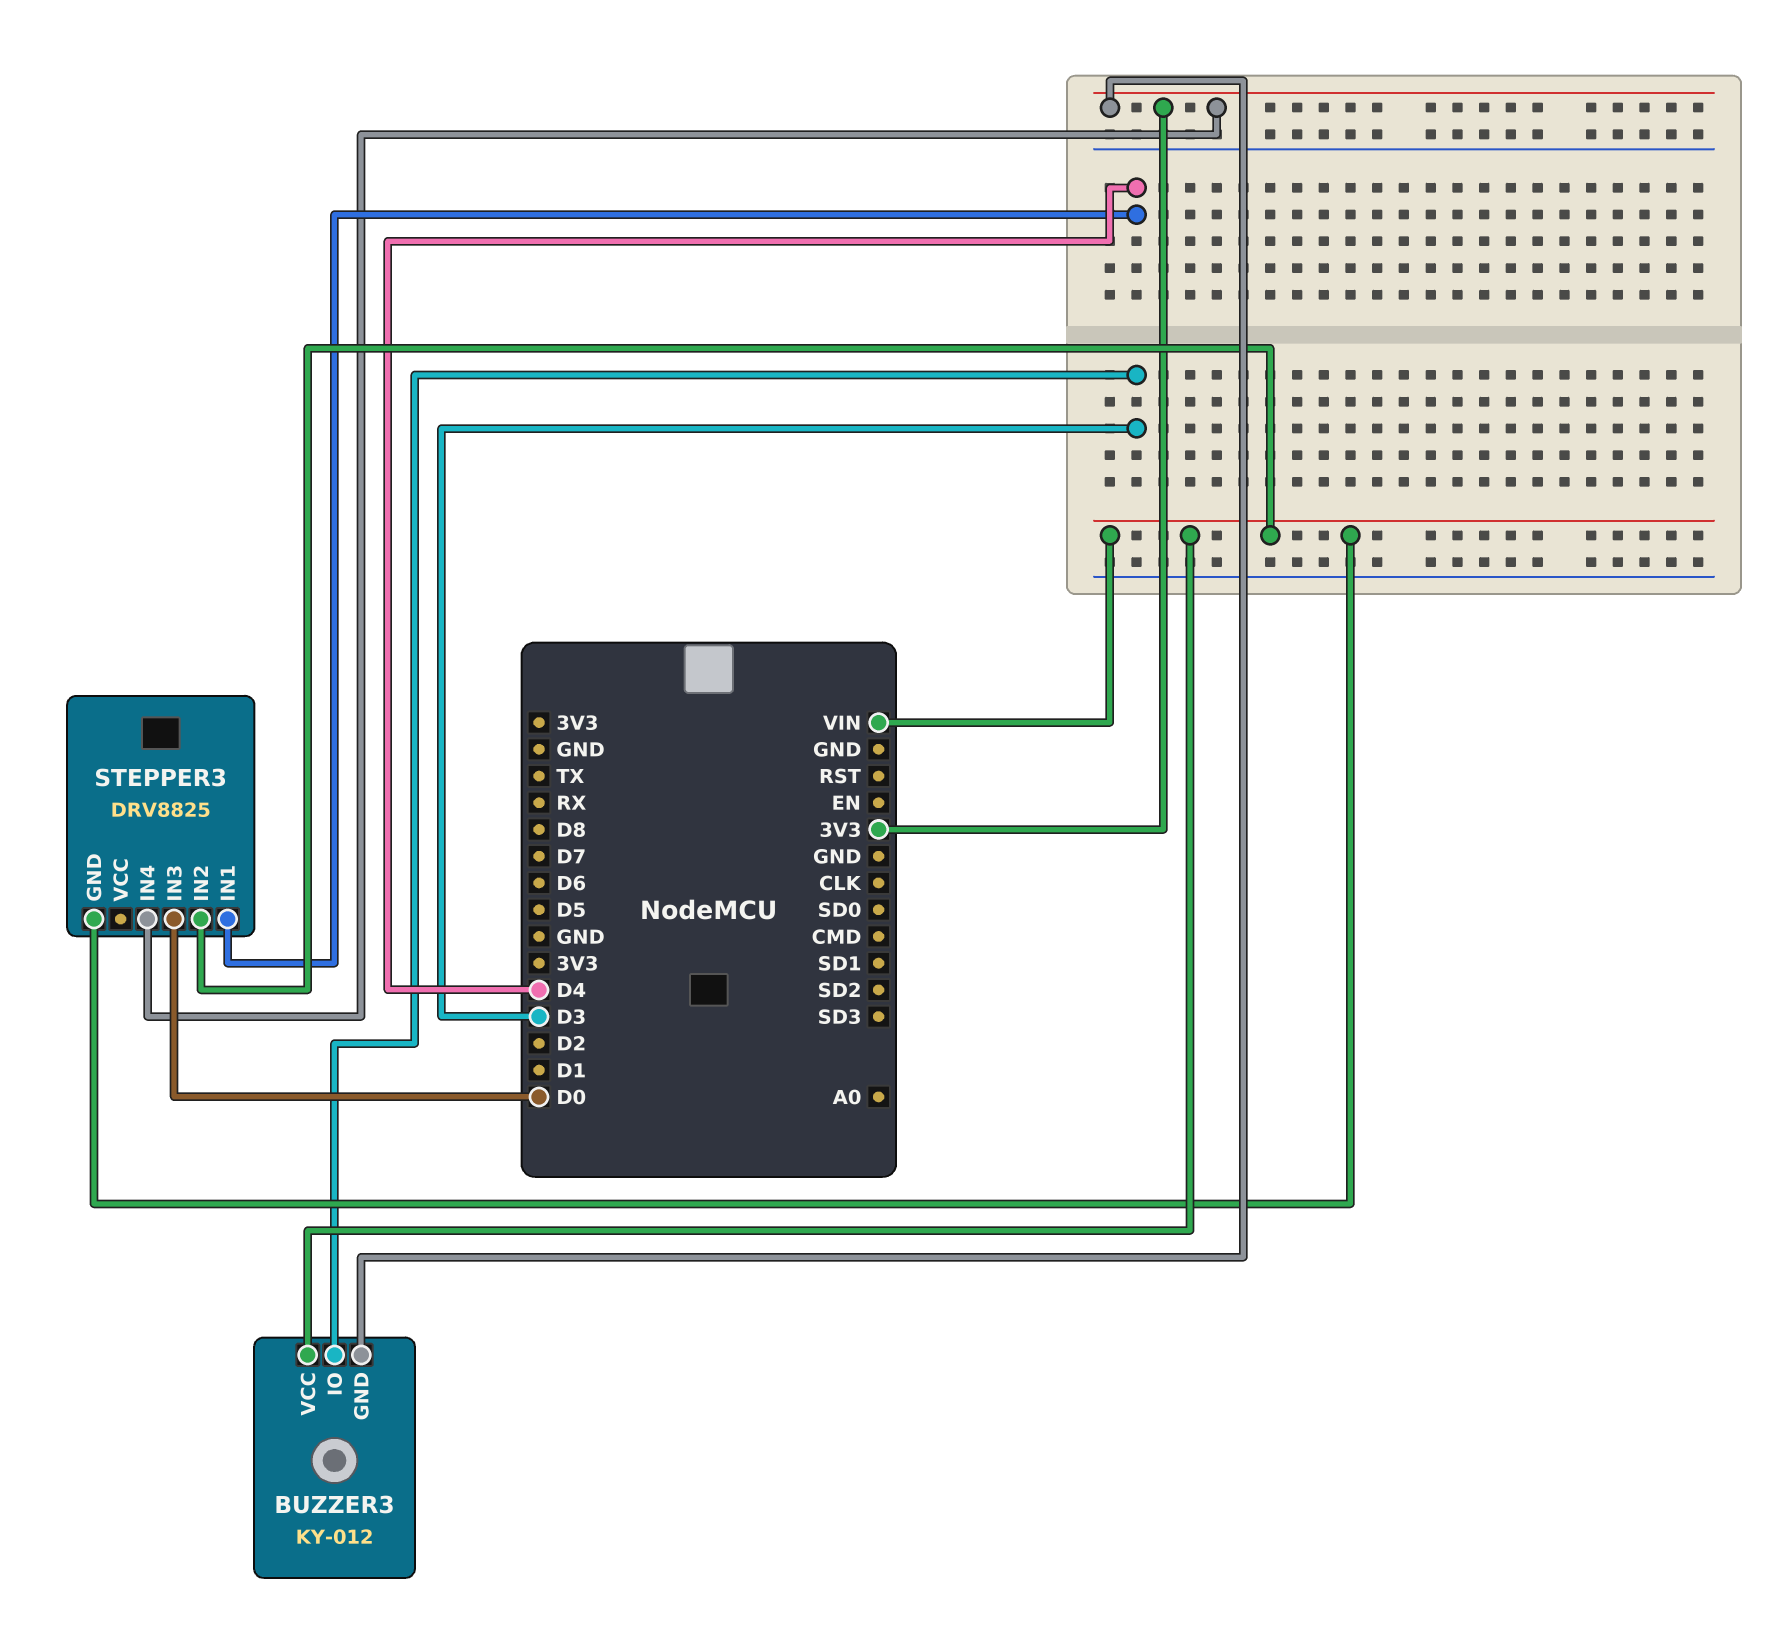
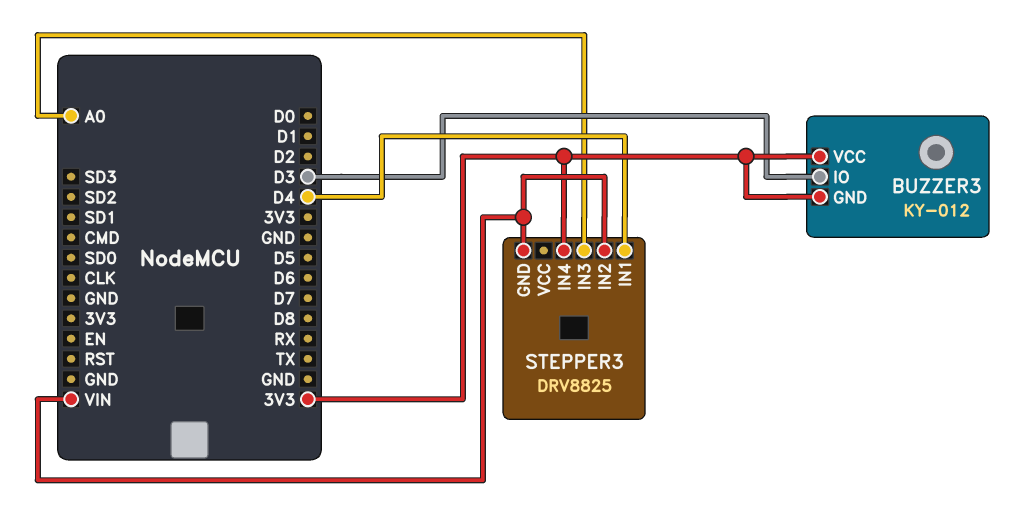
BUZZER3 pin VCC: VIN -> 3V3
STEPPER3 pin IN3: D0 -> A0

